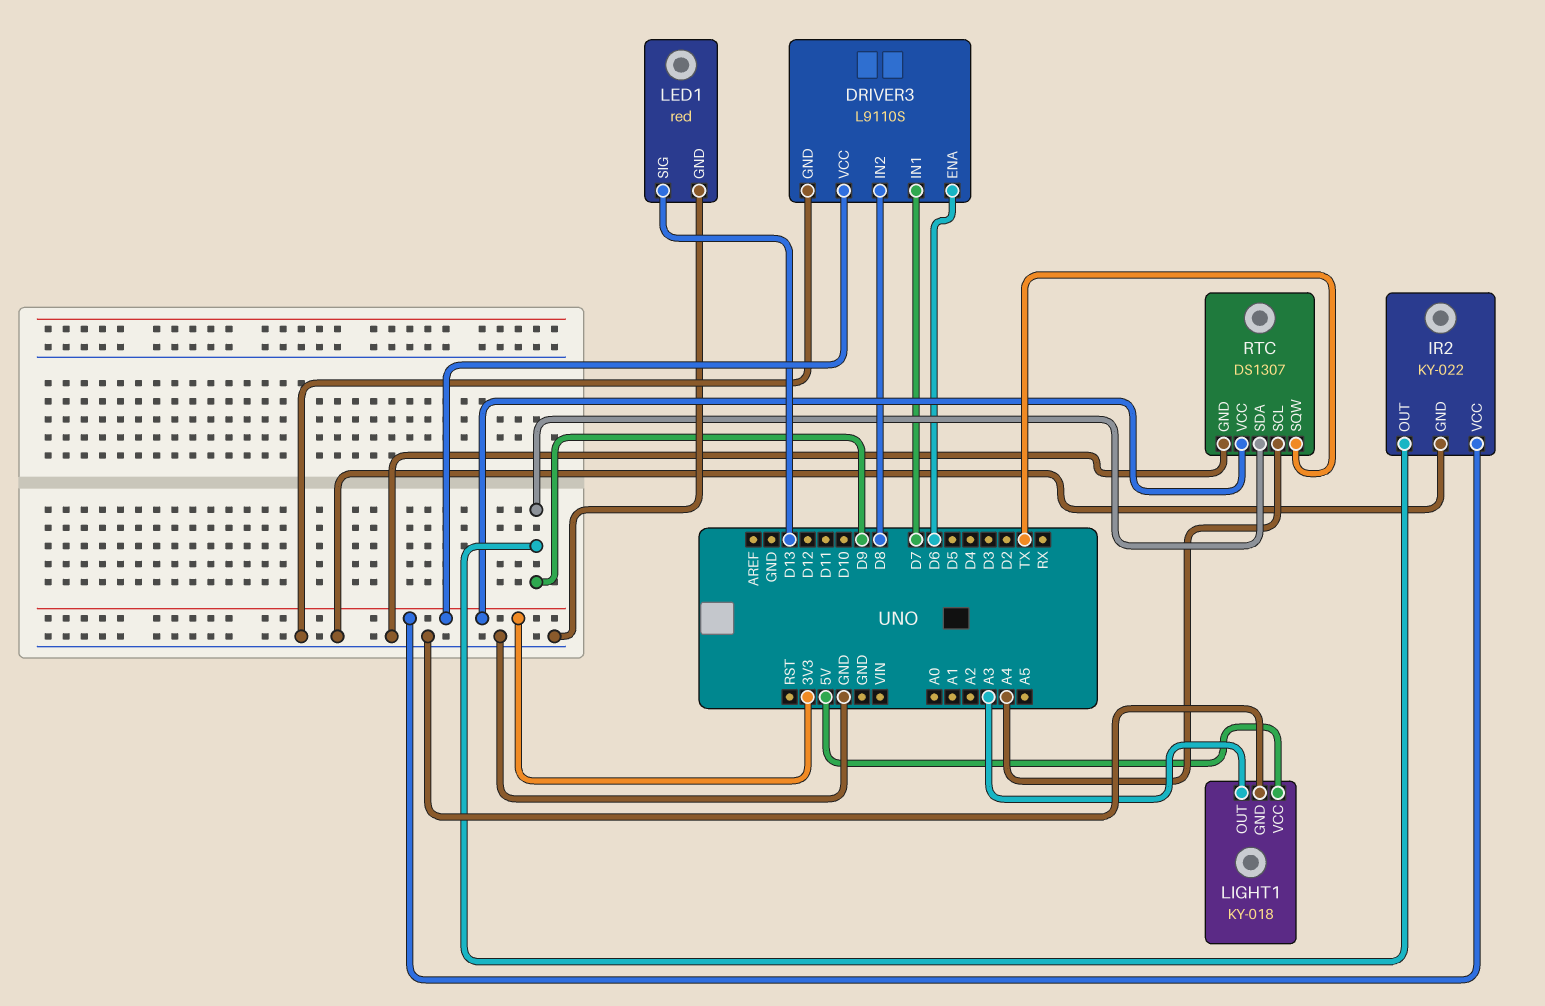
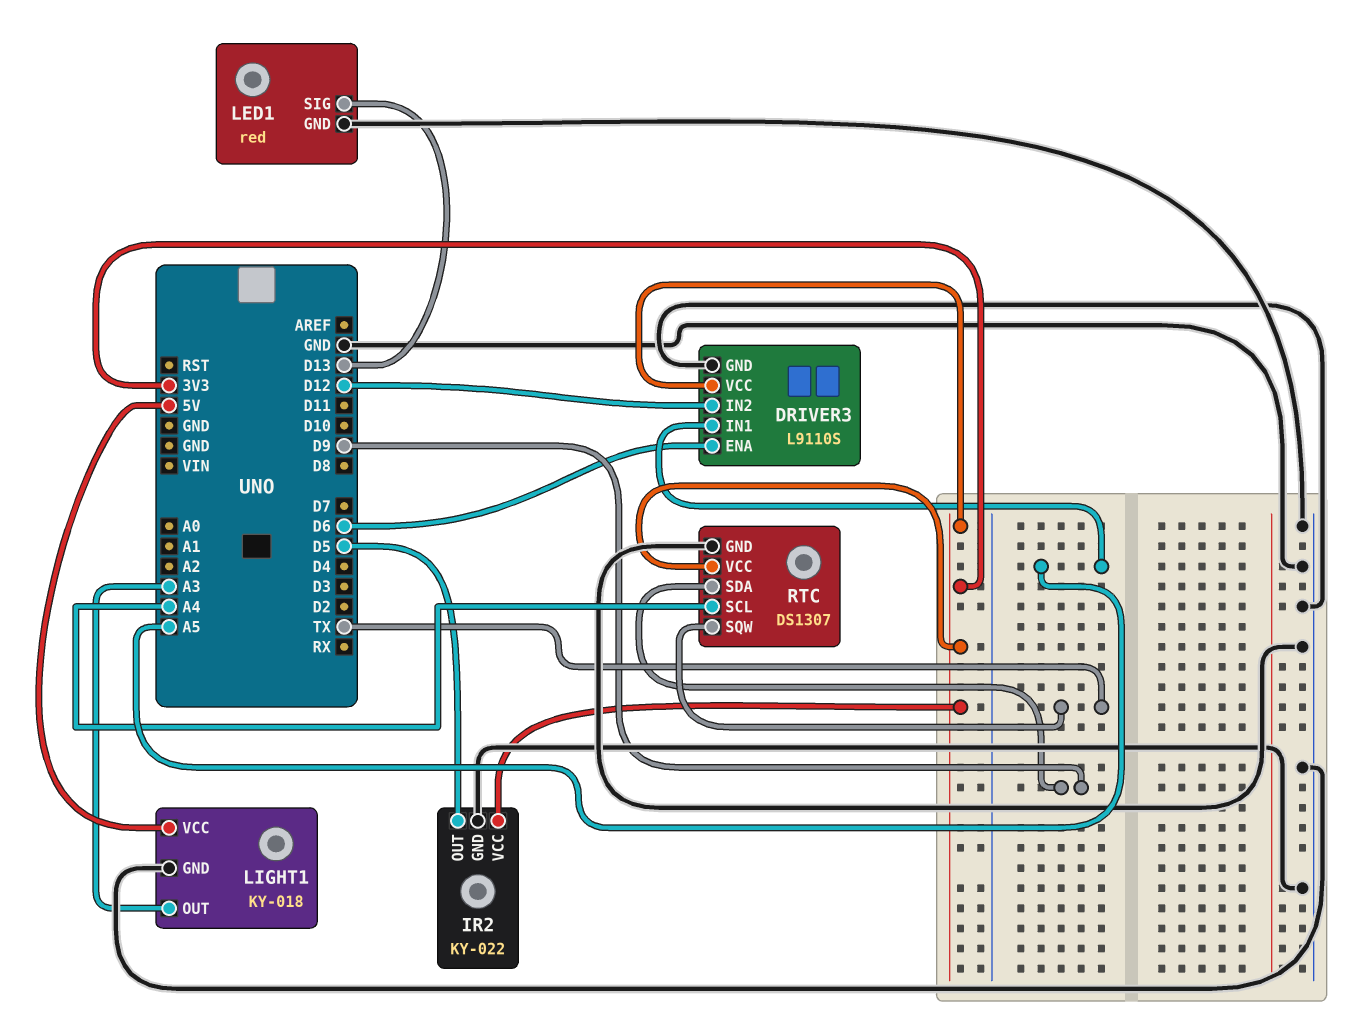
DRIVER3 pin IN1: D7 -> A5
DRIVER3 pin IN2: D8 -> D12
IR2 pin OUT: D9 -> D5

